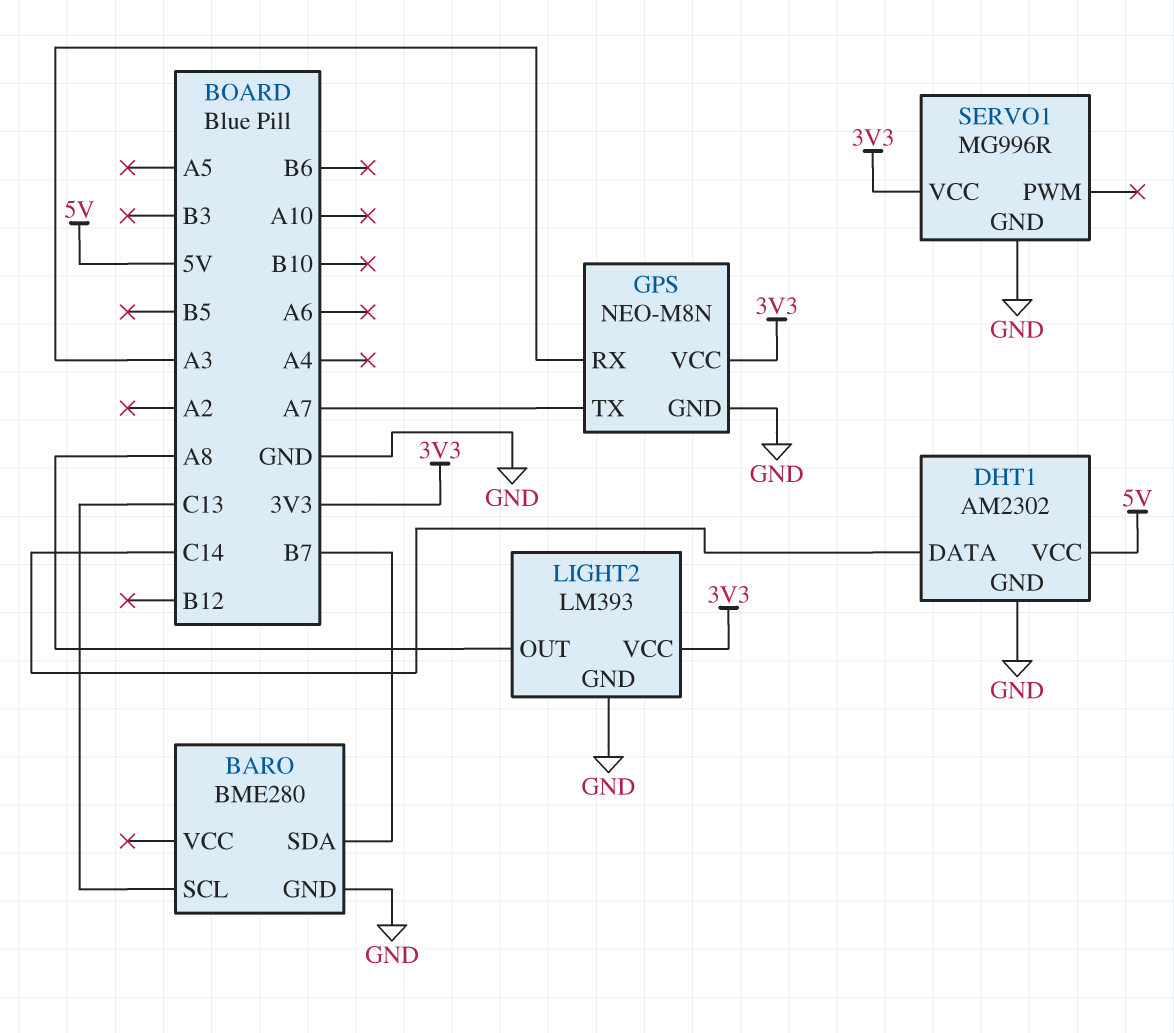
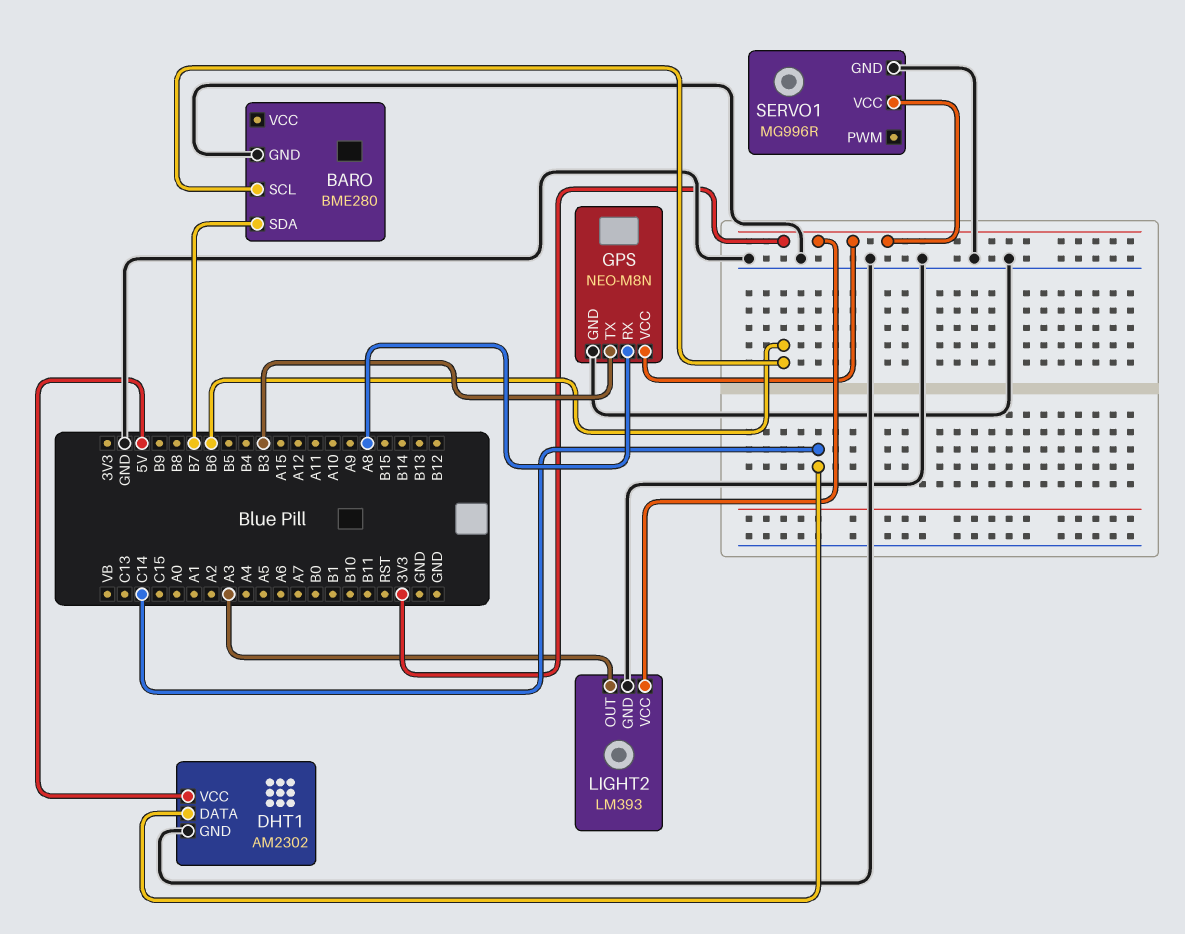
BARO pin SCL: C13 -> B6
GPS pin RX: A3 -> A8
GPS pin TX: A7 -> B3
LIGHT2 pin OUT: A8 -> A3

